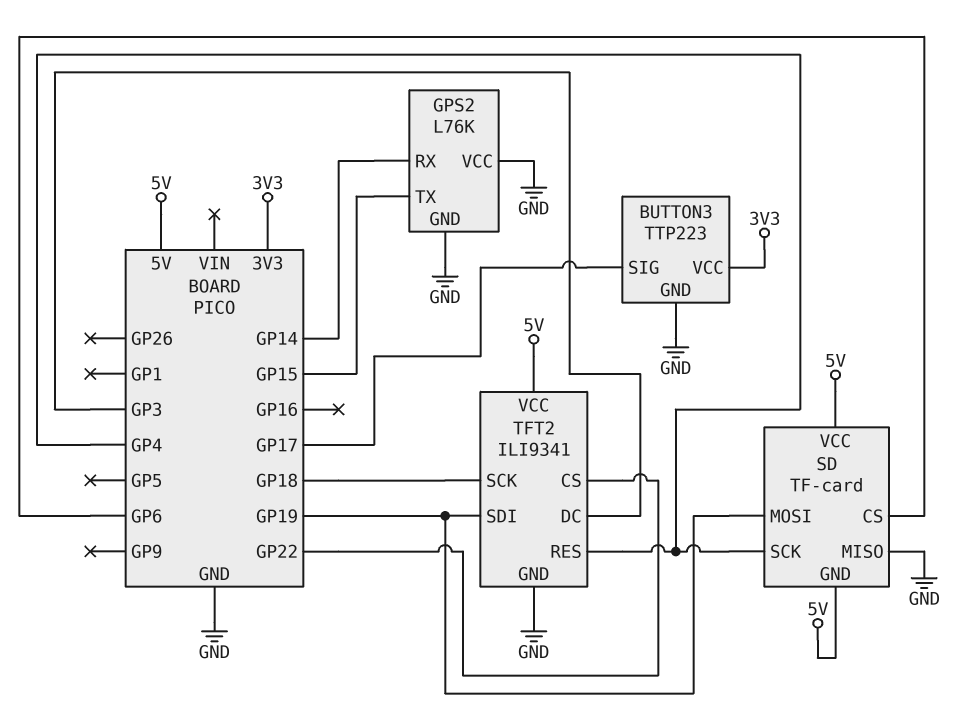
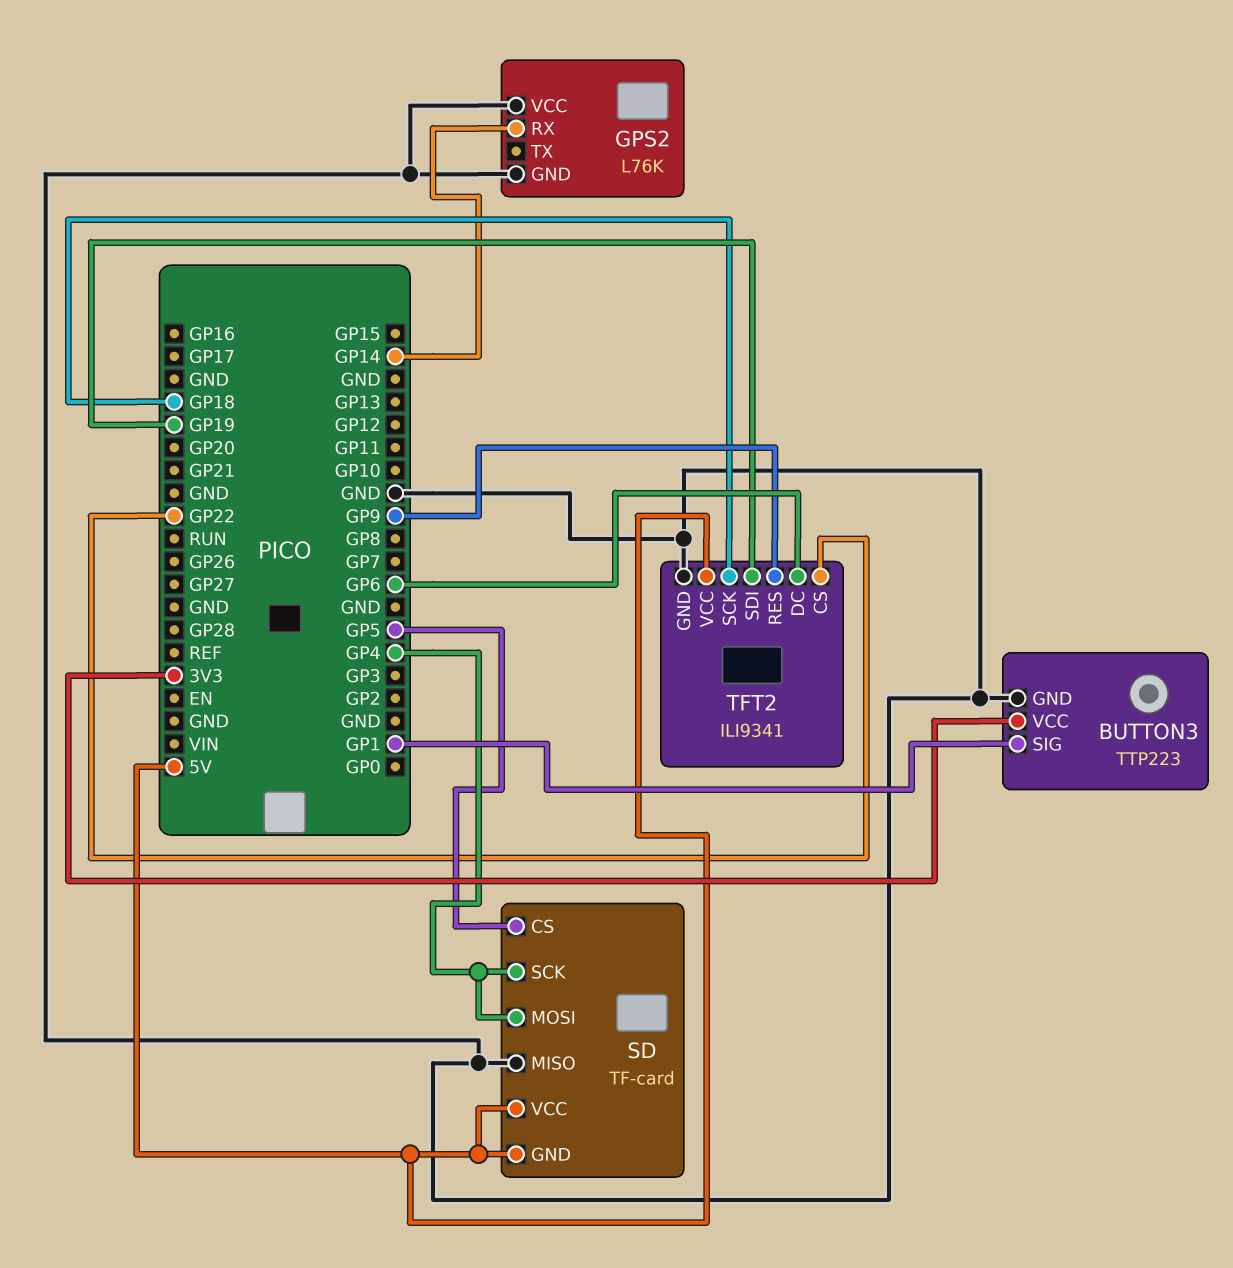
BUTTON3 pin SIG: GP17 -> GP1
GPS2 pin TX: GP15 -> none
SD pin CS: GP6 -> GP5
SD pin MOSI: GP19 -> GP4
TFT2 pin DC: GP3 -> GP6
TFT2 pin RES: GP4 -> GP9

